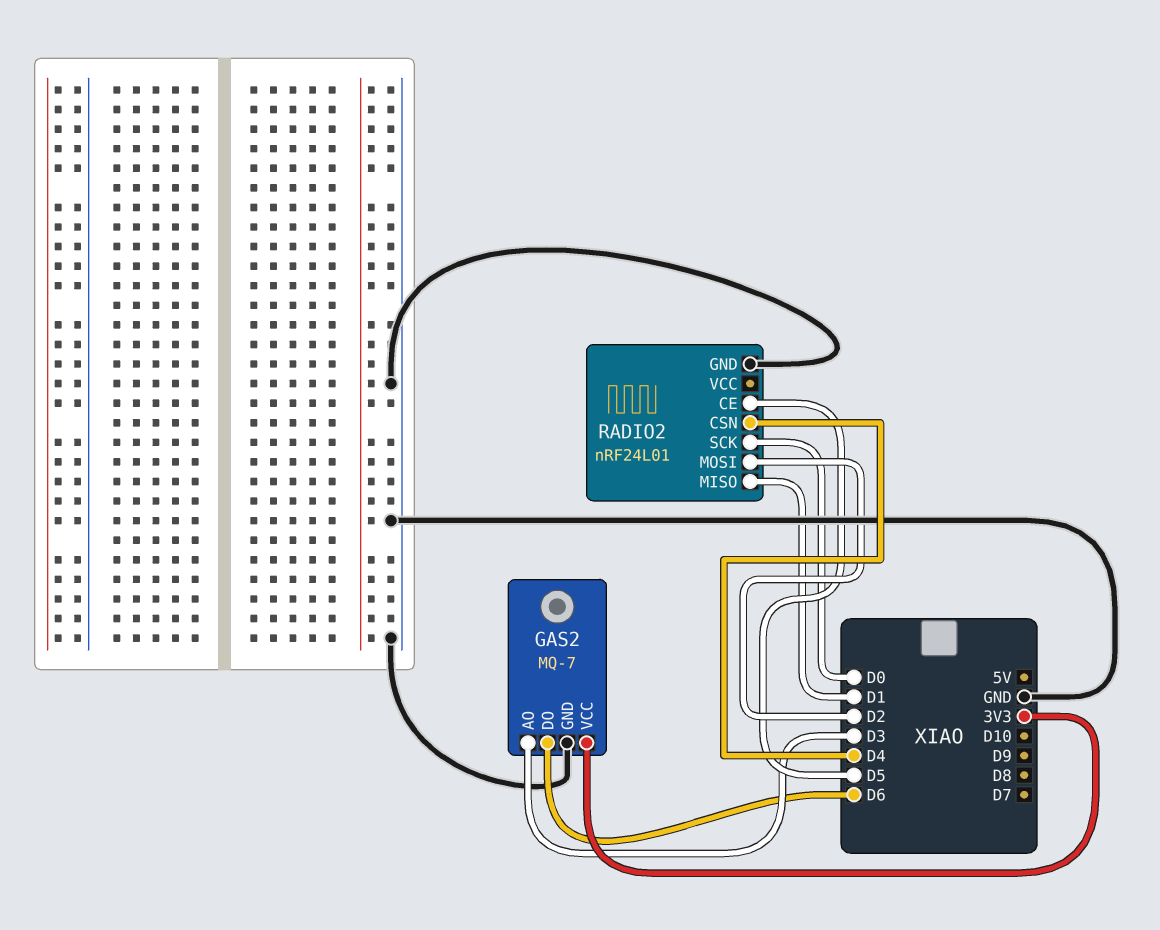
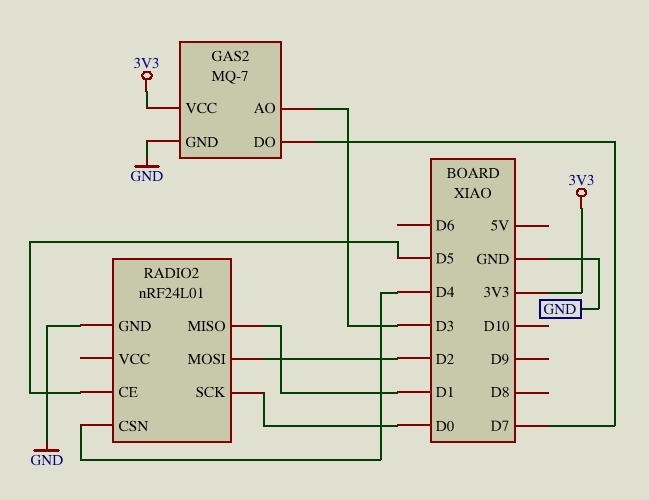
GAS2 pin DO: D6 -> D7

